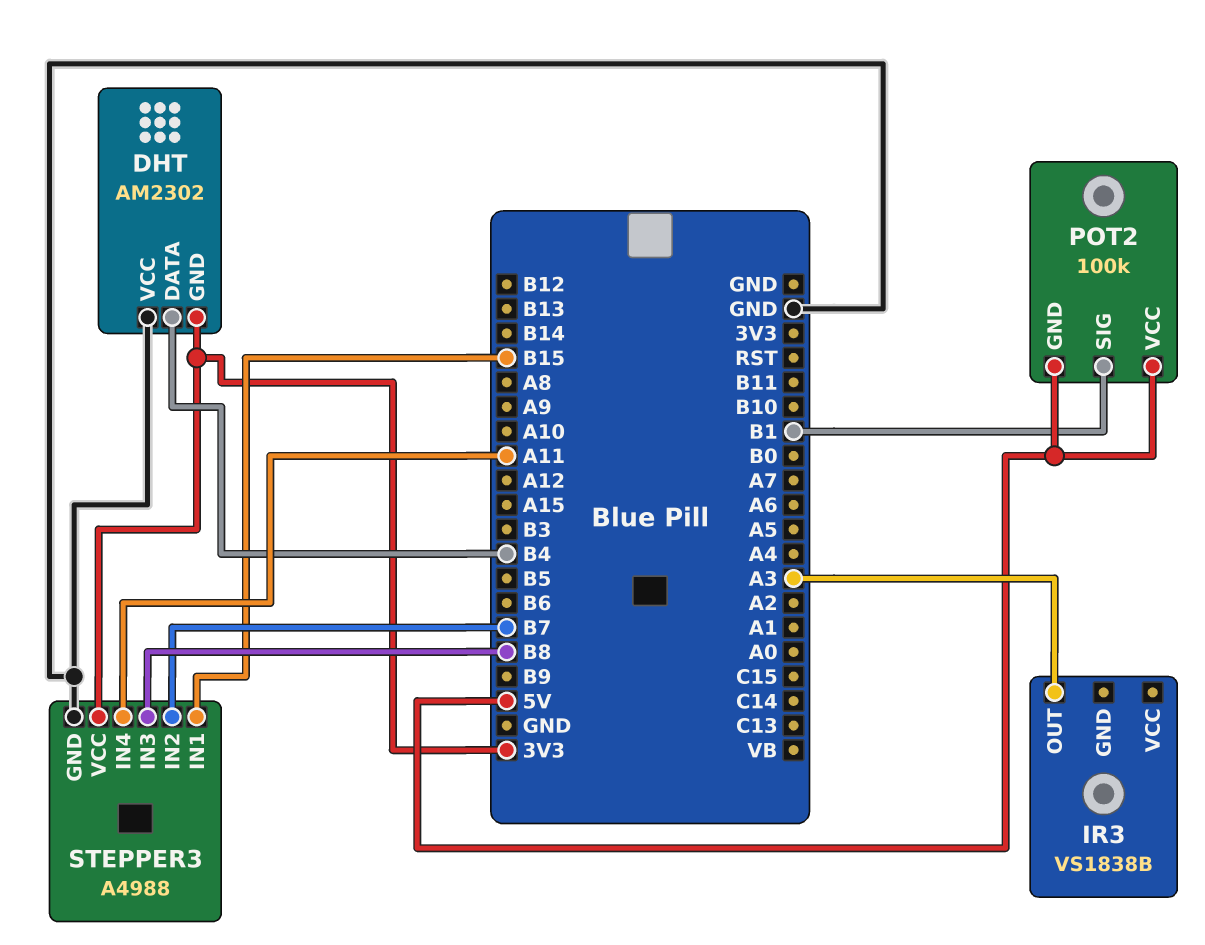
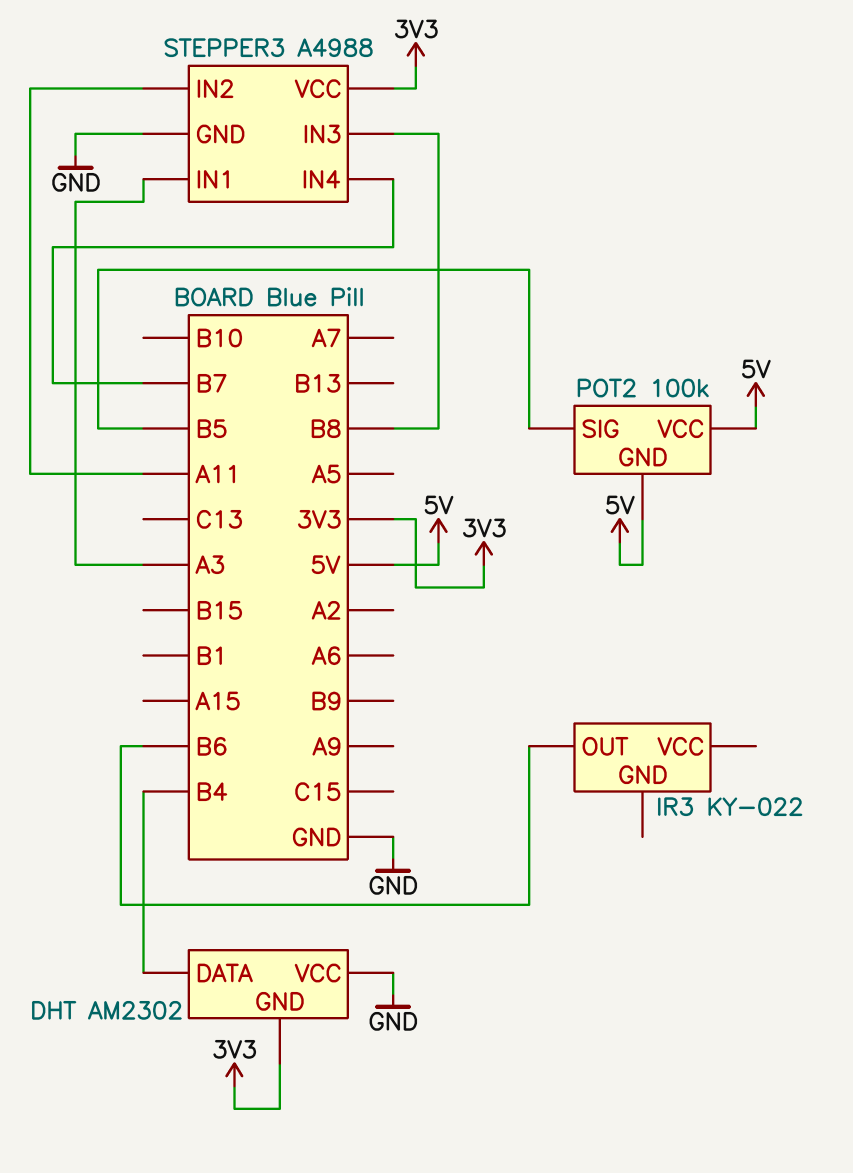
IR3: VS1838B -> KY-022
IR3 pin OUT: A3 -> B6
POT2 pin SIG: B1 -> B5
STEPPER3 pin IN1: B15 -> A3
STEPPER3 pin IN2: B7 -> A11
STEPPER3 pin IN4: A11 -> B7

